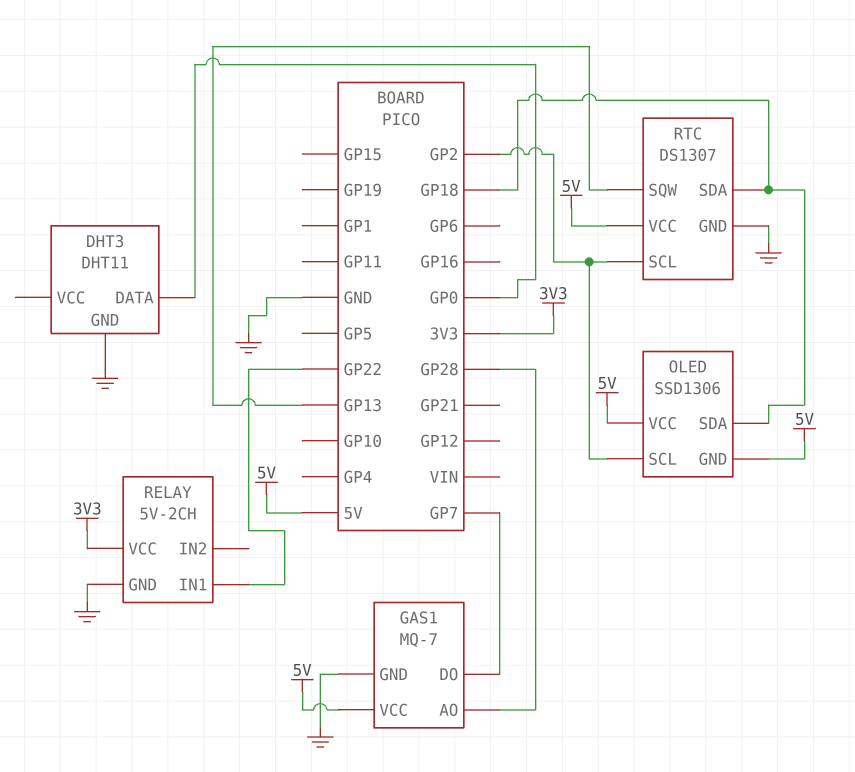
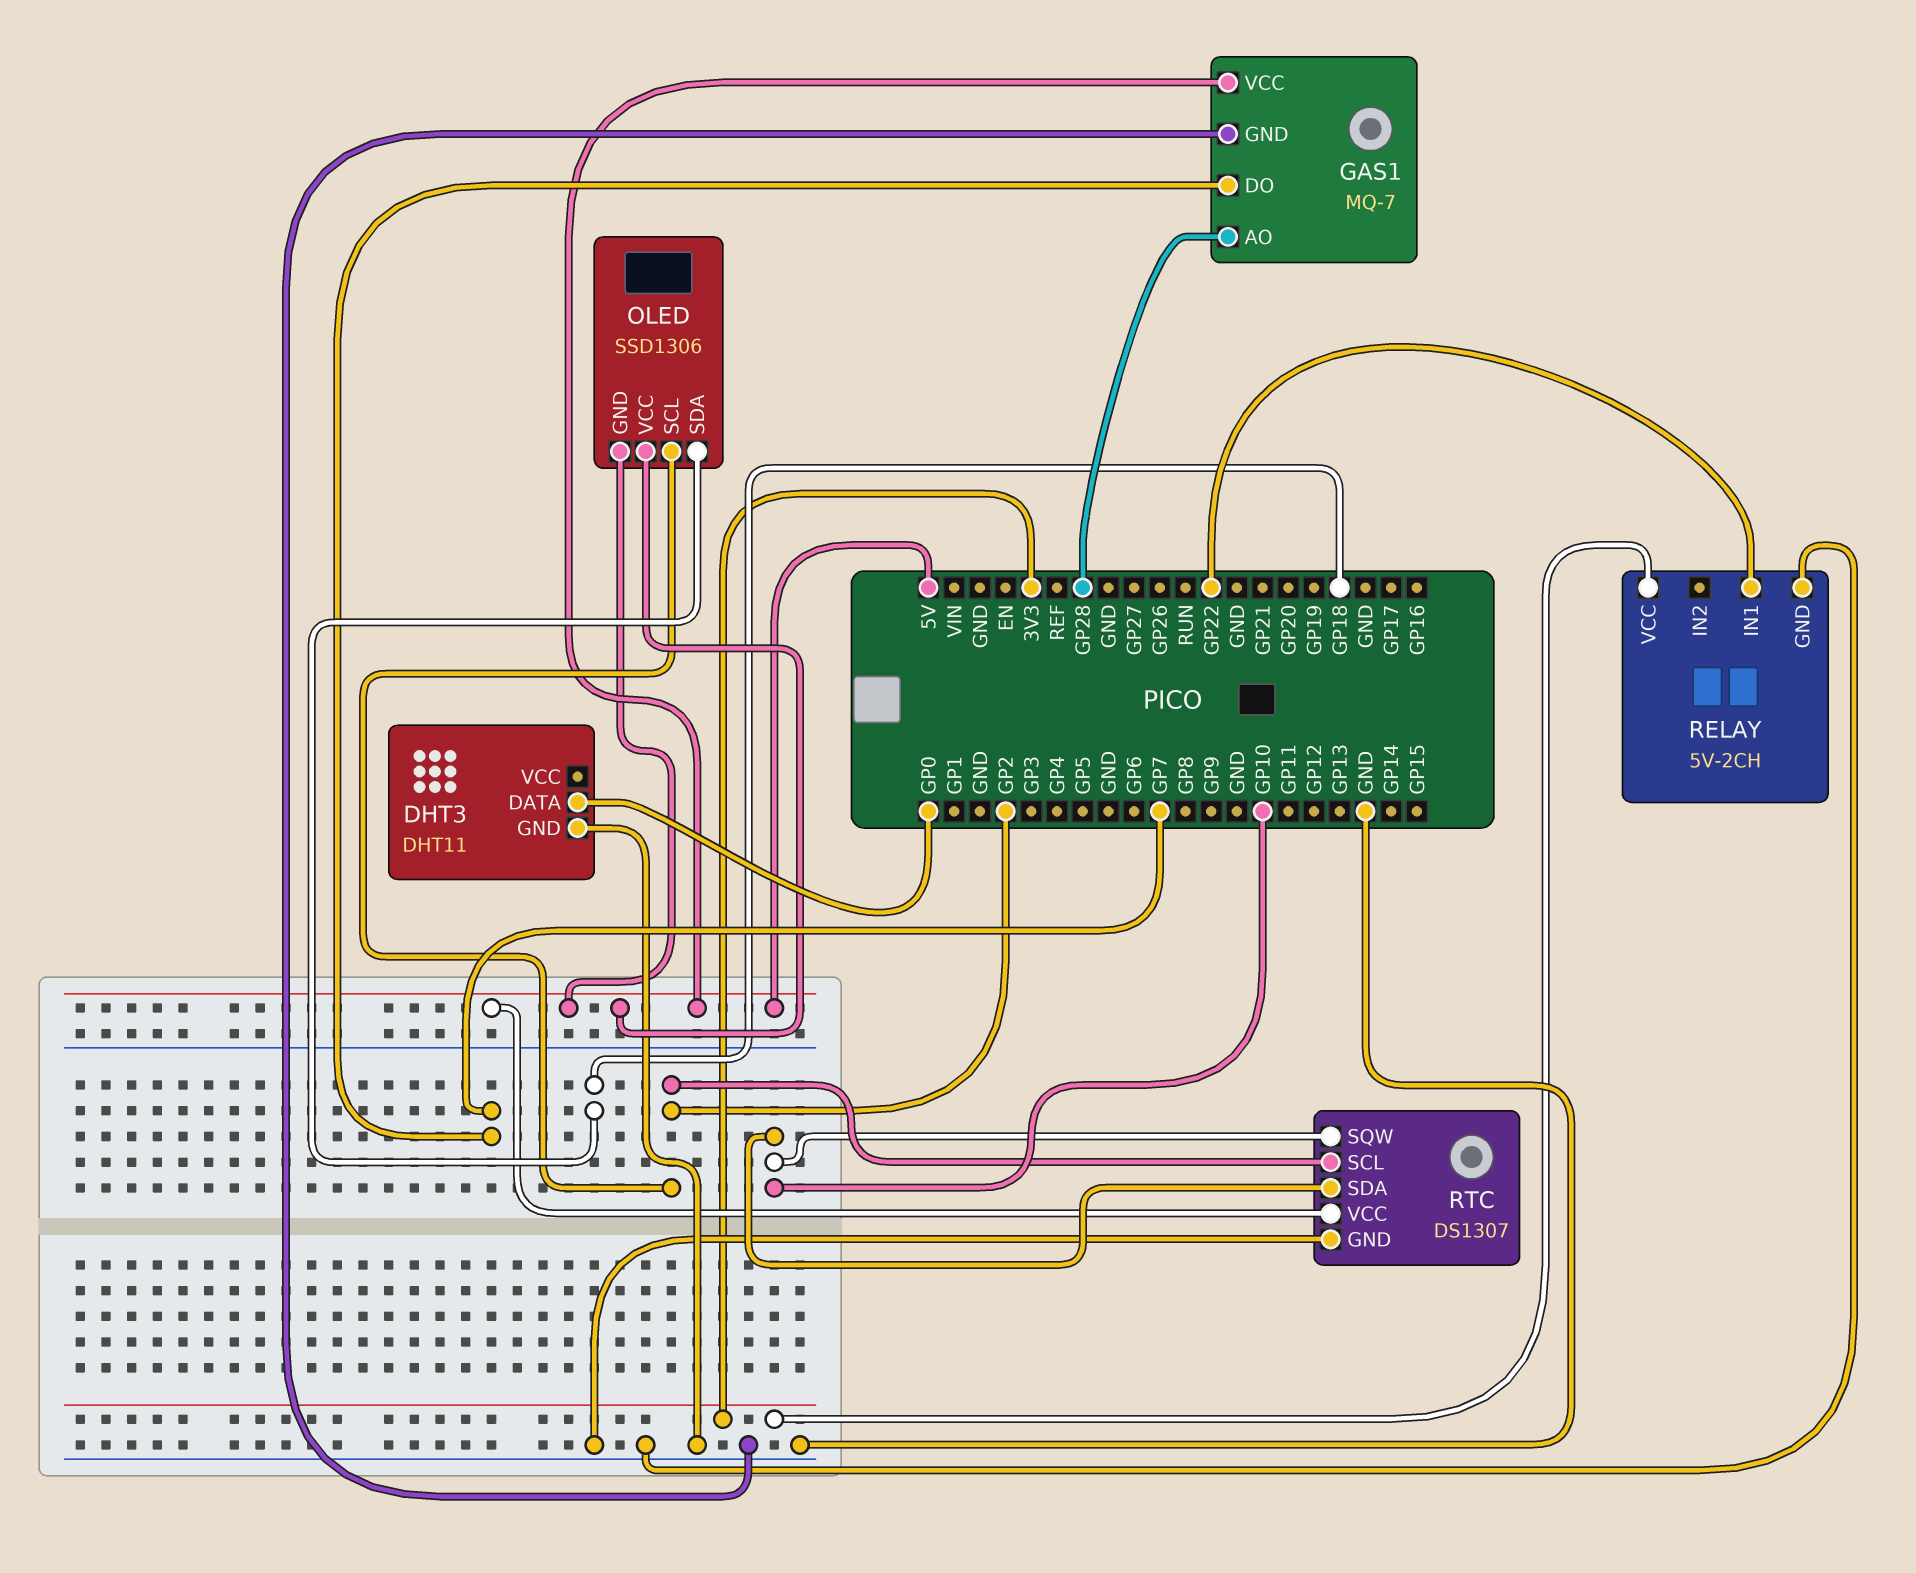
RTC pin SDA: GP18 -> GP10
RTC pin SQW: GP13 -> GP10

